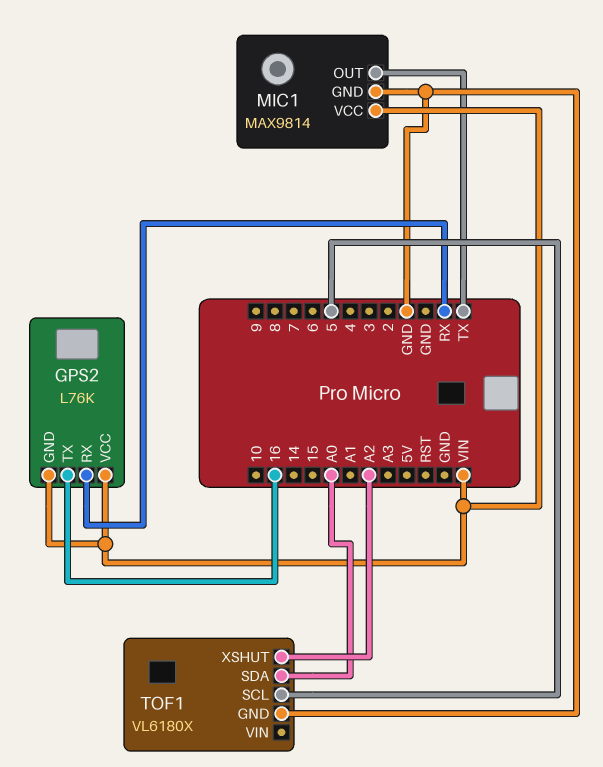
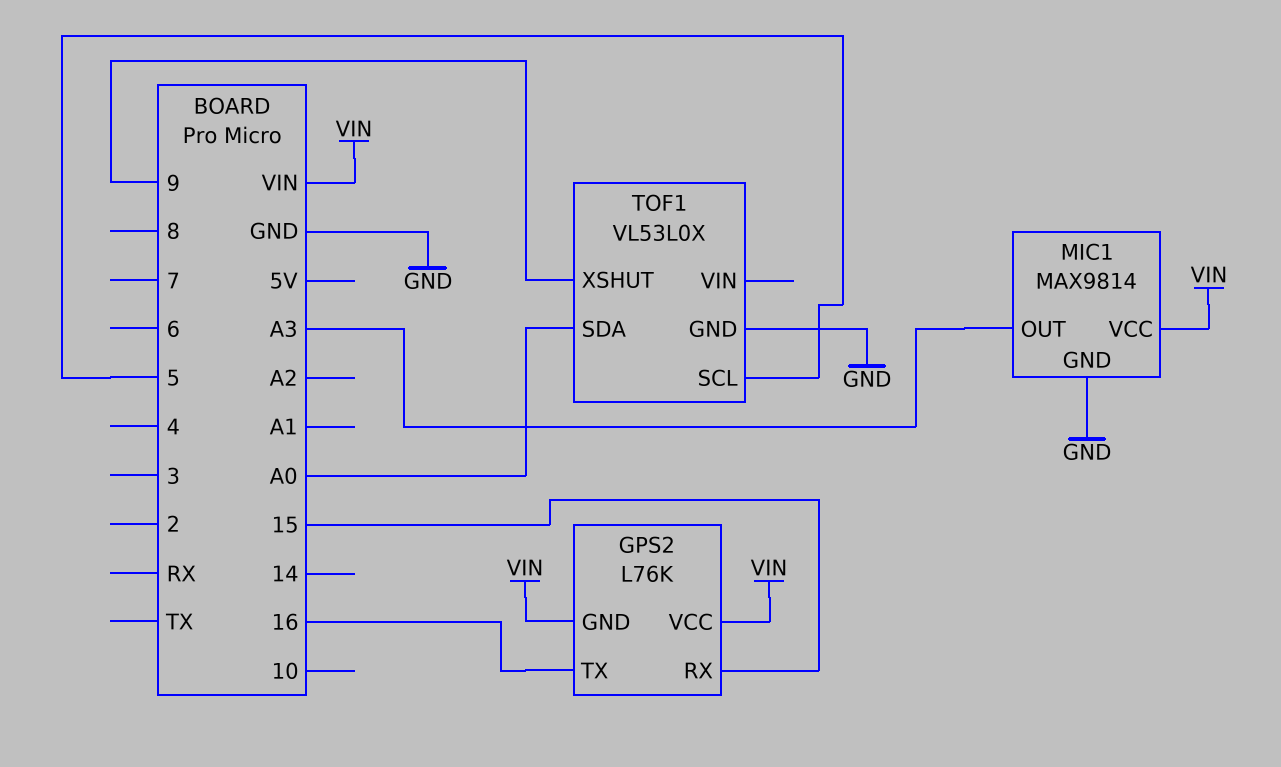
GPS2 pin RX: RX -> 15
MIC1 pin OUT: TX -> A3
TOF1: VL6180X -> VL53L0X
TOF1 pin XSHUT: A2 -> 9

